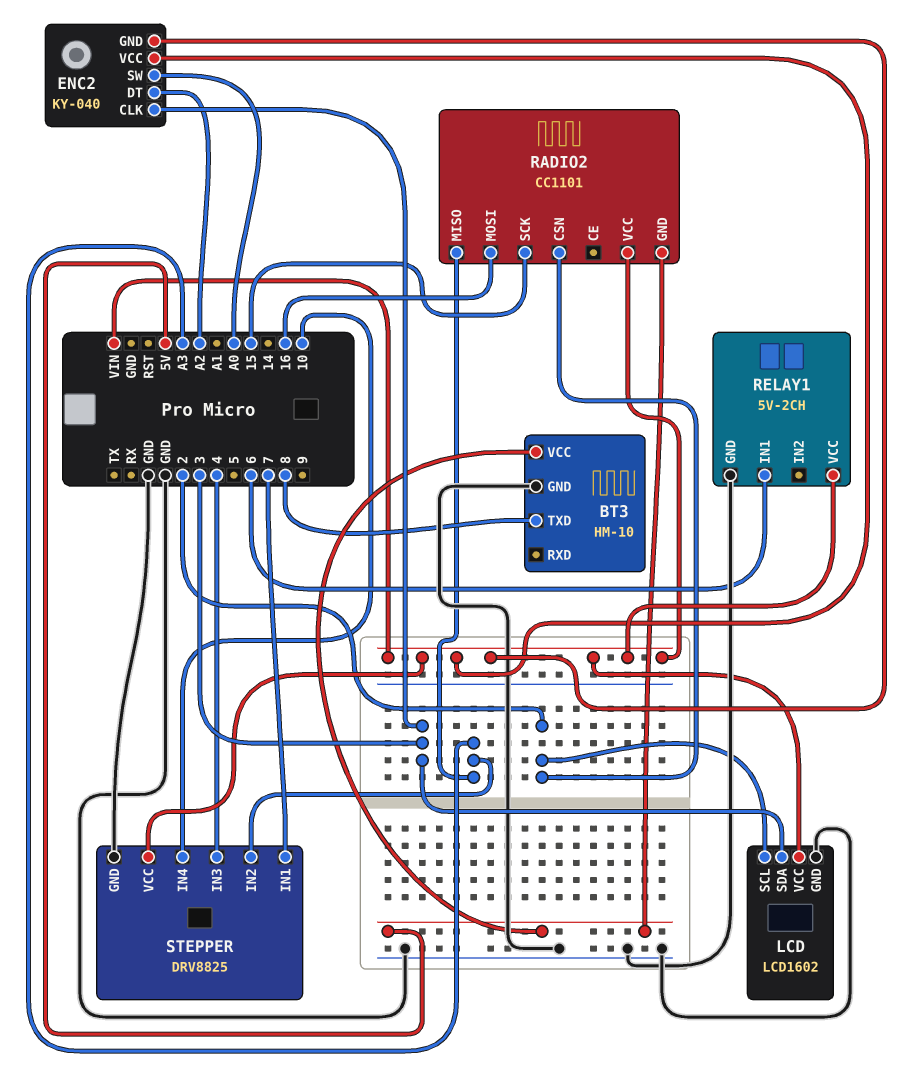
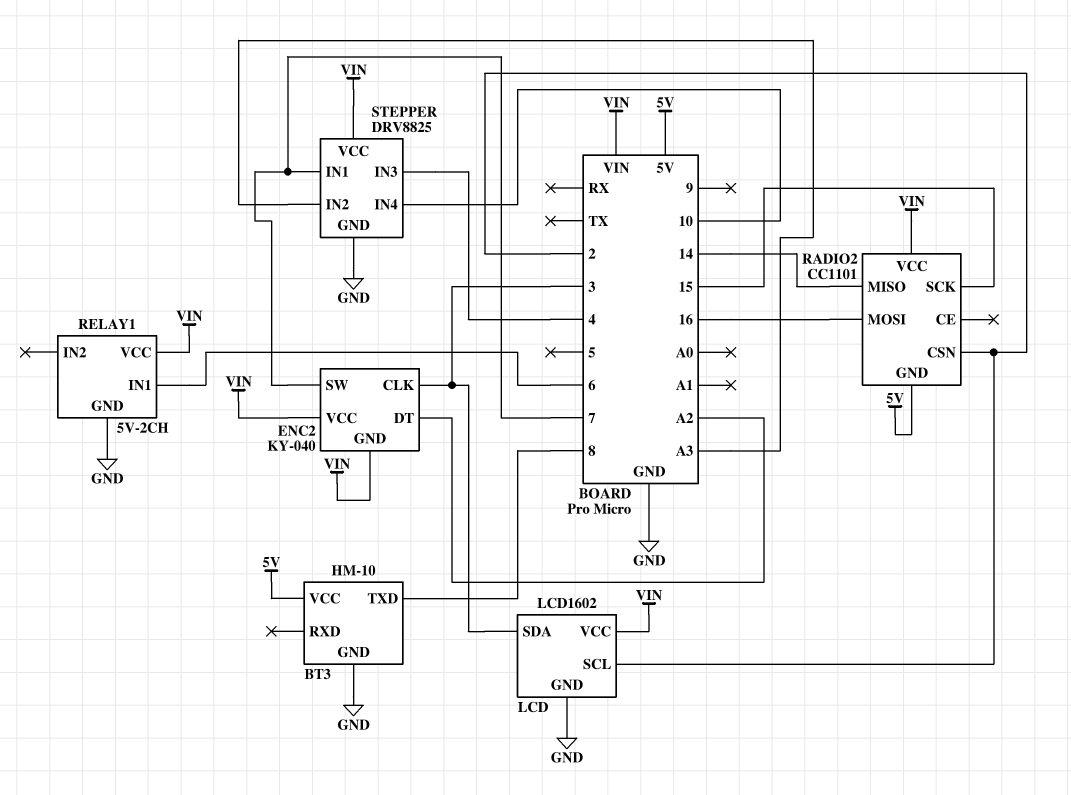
ENC2 pin SW: A0 -> 7
RADIO2 pin MISO: A3 -> 14

